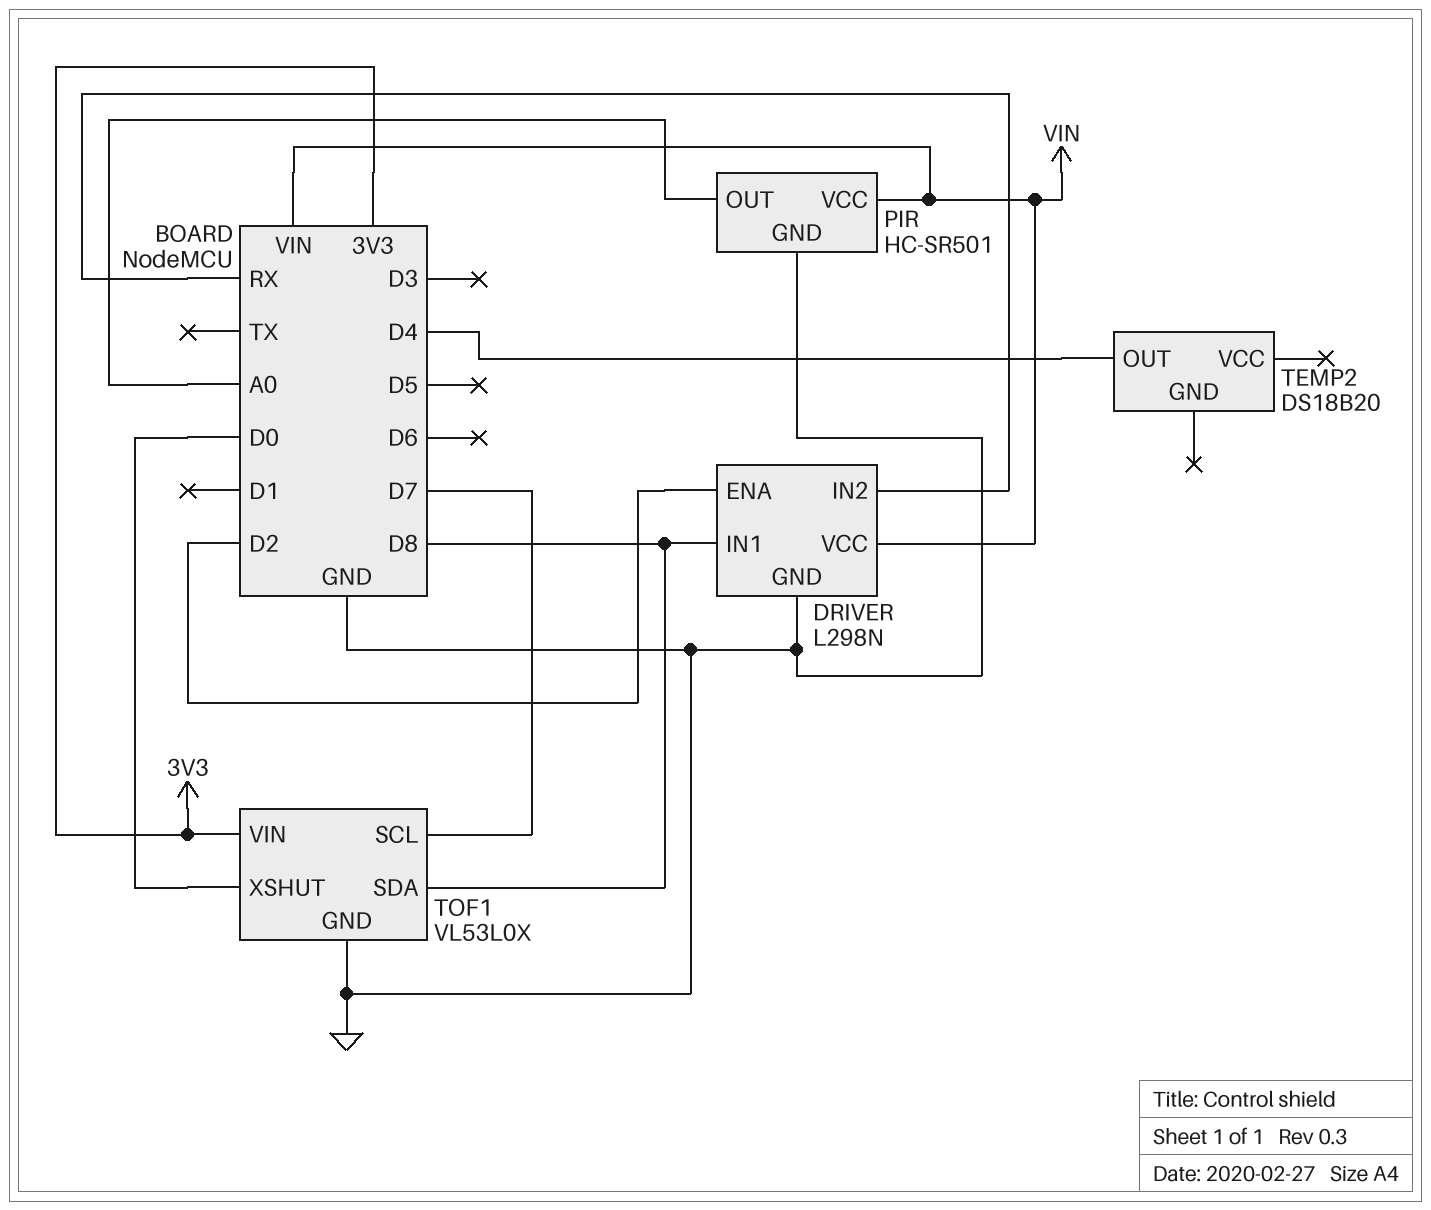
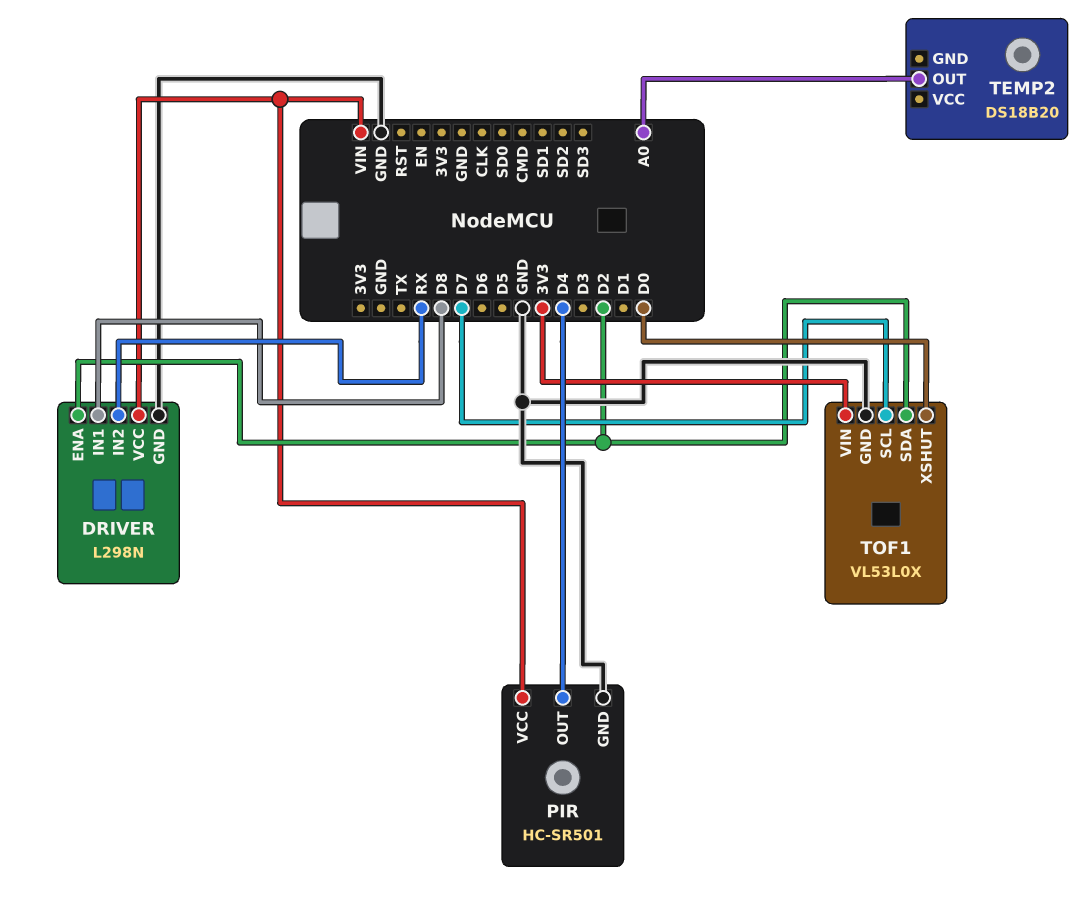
PIR pin OUT: A0 -> D4
TEMP2 pin OUT: D4 -> A0
TOF1 pin SDA: D8 -> D2

